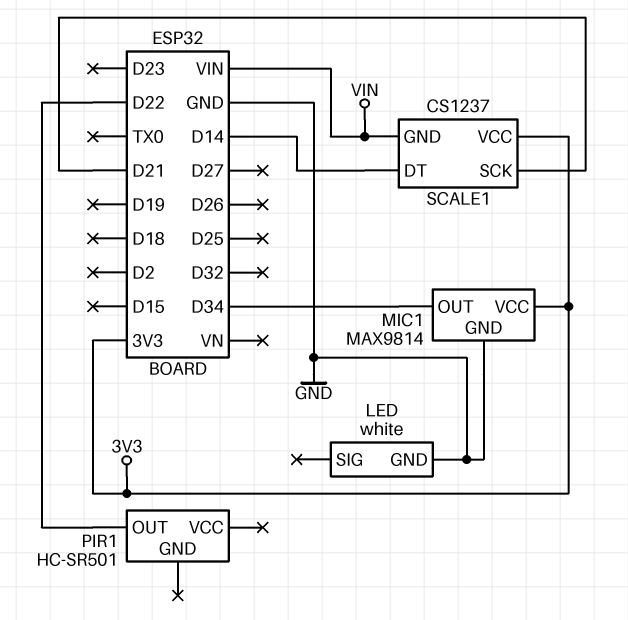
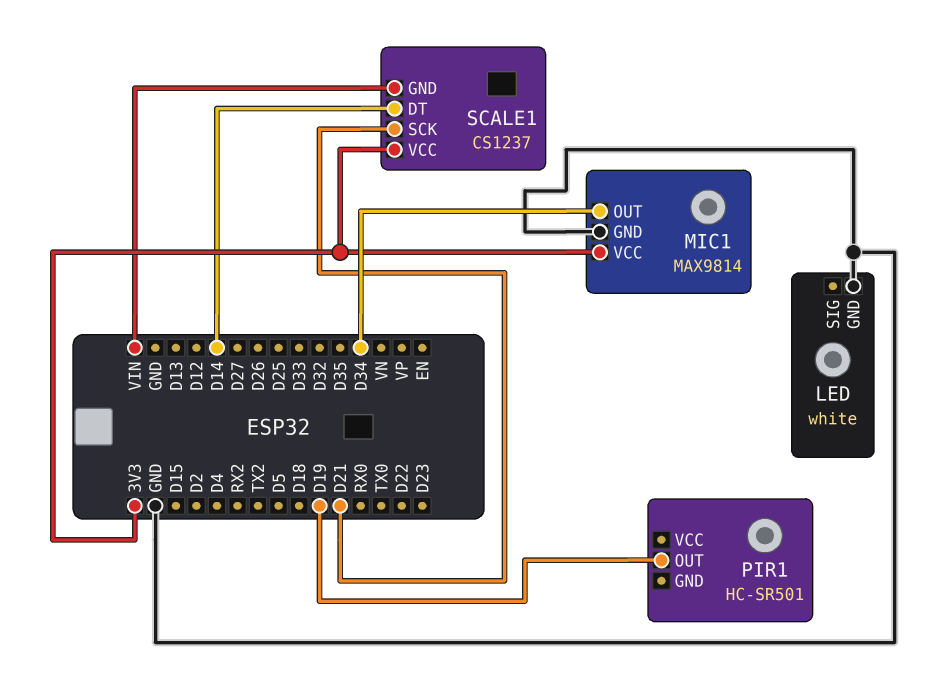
PIR1 pin OUT: D22 -> D19

